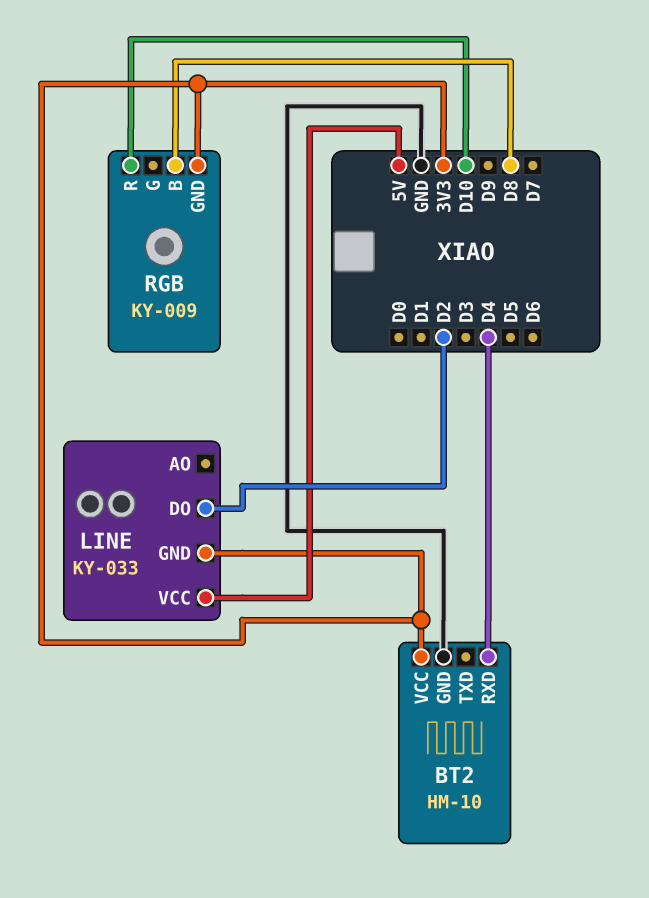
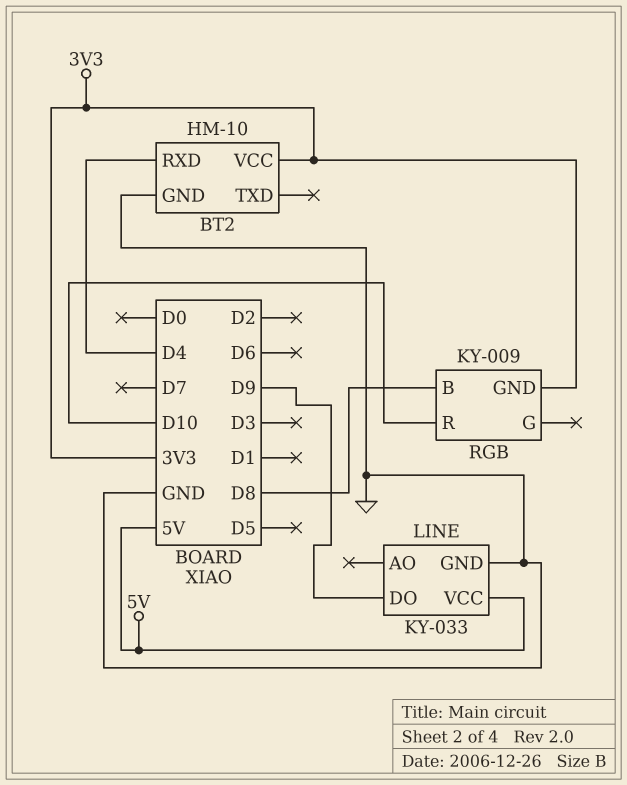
LINE pin DO: D2 -> D9
LINE pin GND: 3V3 -> GND

